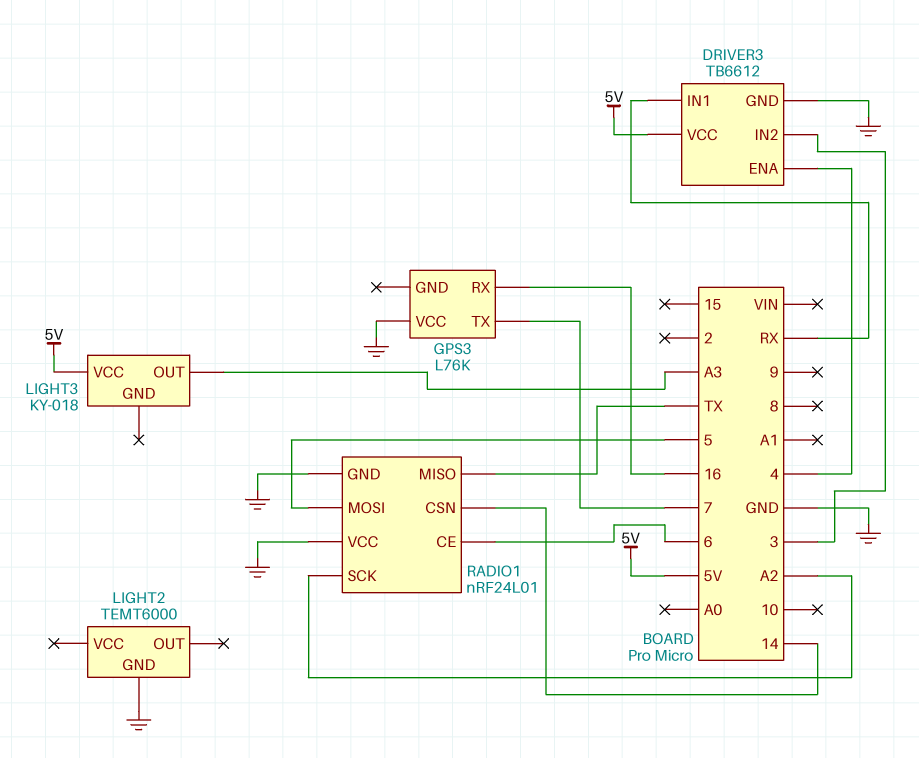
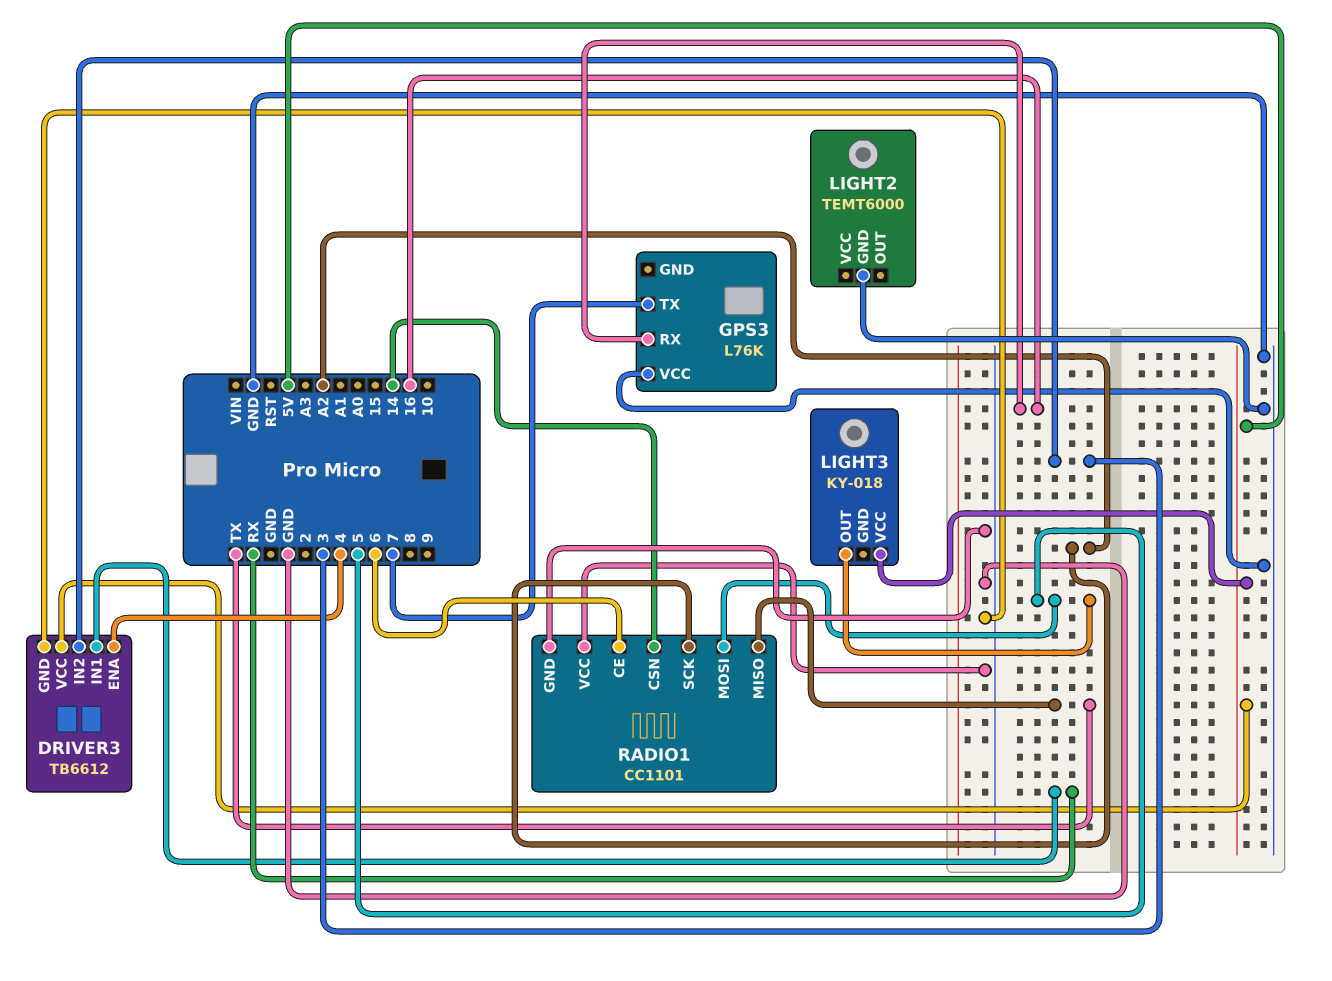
LIGHT3 pin OUT: A3 -> 5
RADIO1: nRF24L01 -> CC1101

